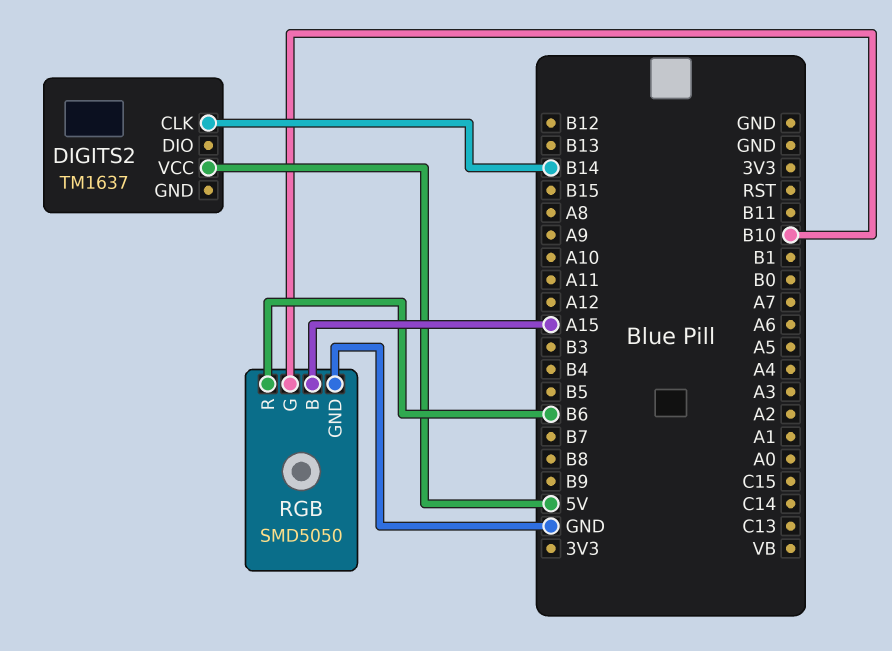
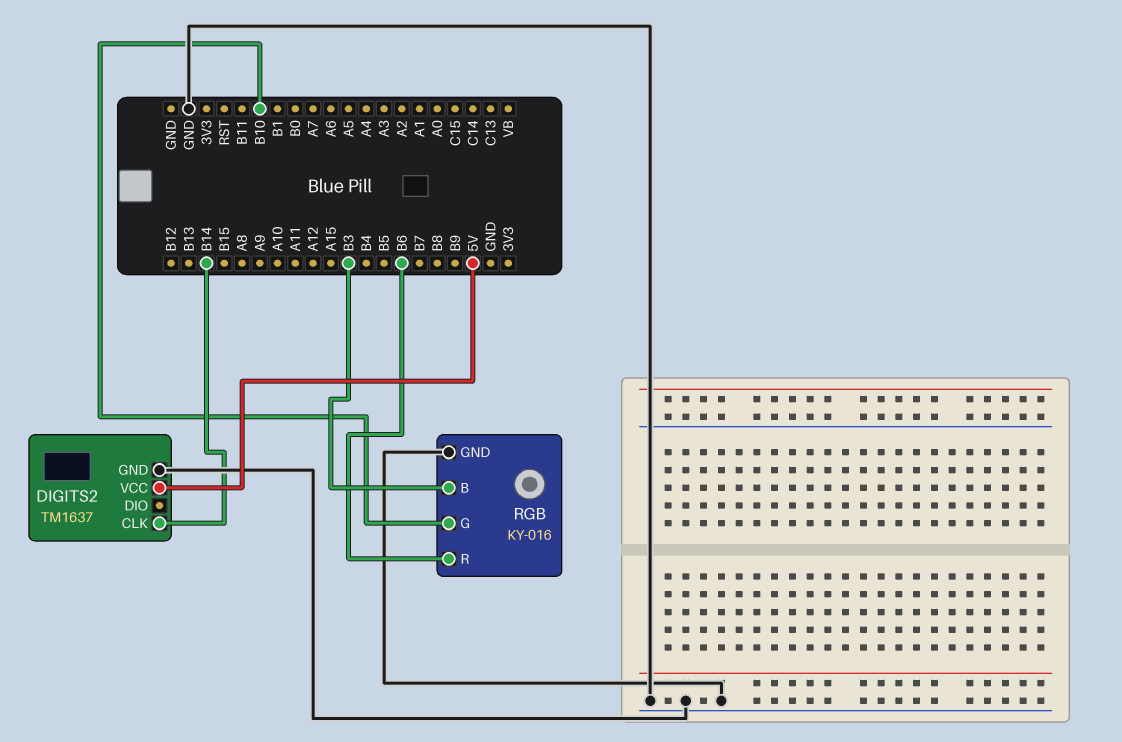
DIGITS2 pin GND: none -> GND
RGB: SMD5050 -> KY-016
RGB pin B: A15 -> B3

